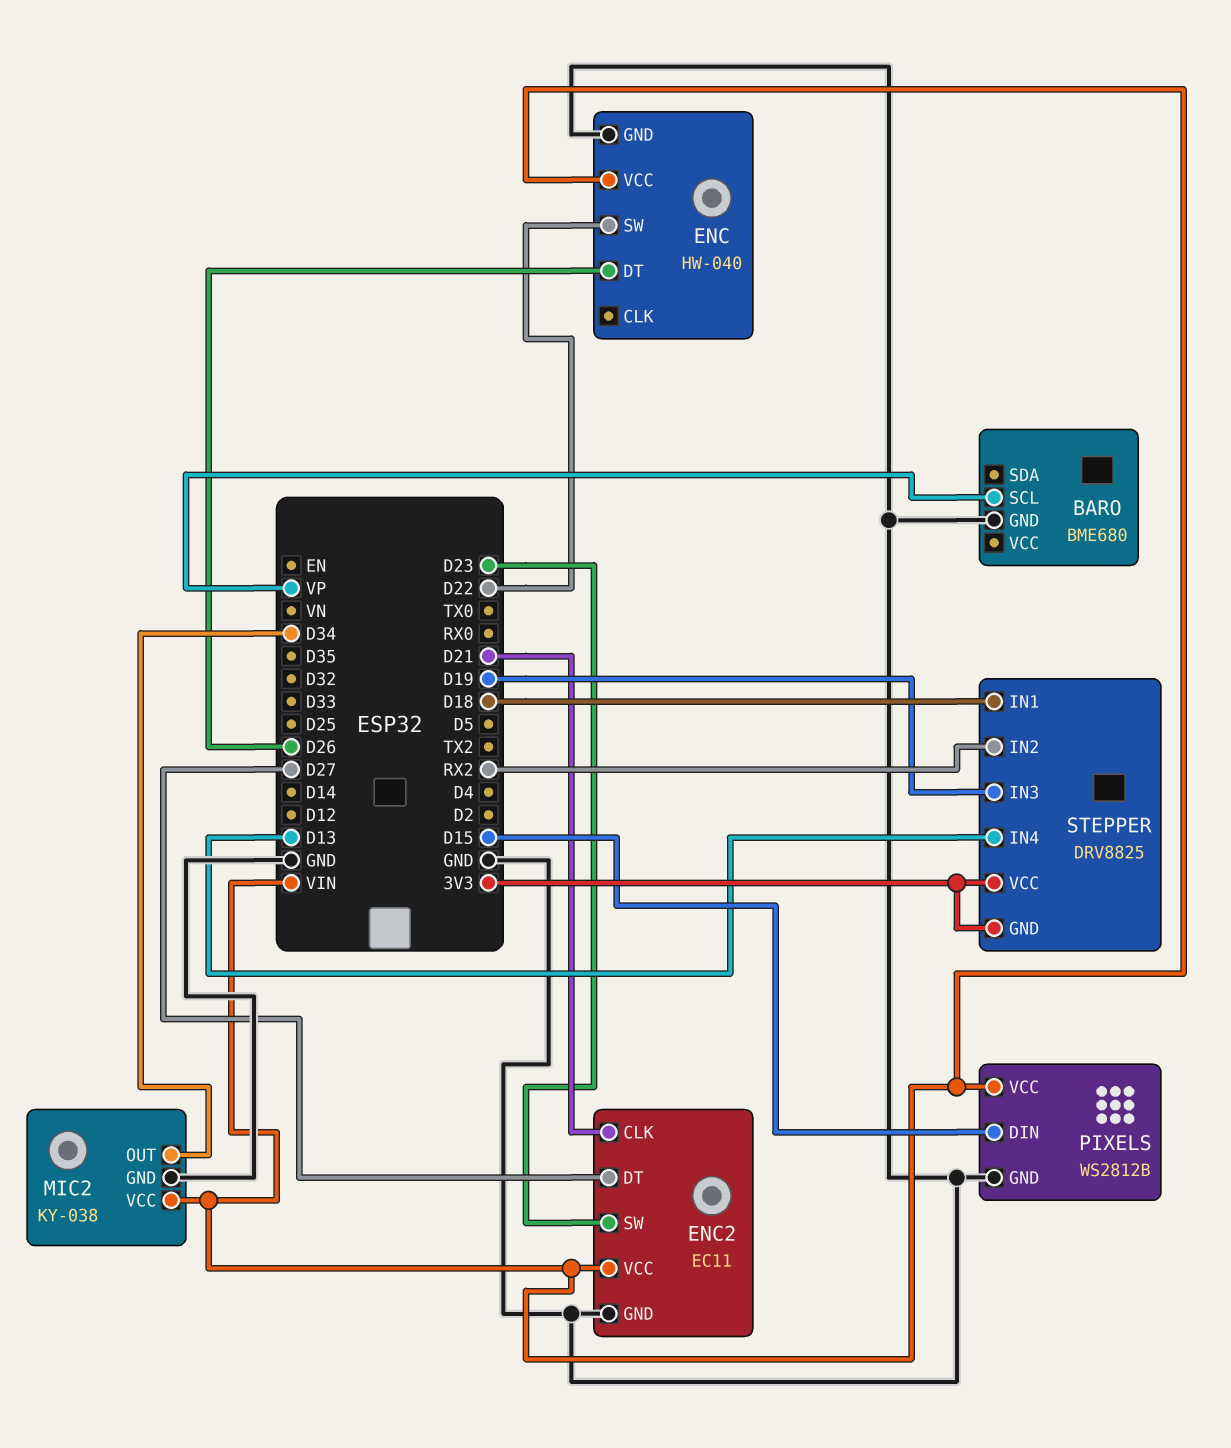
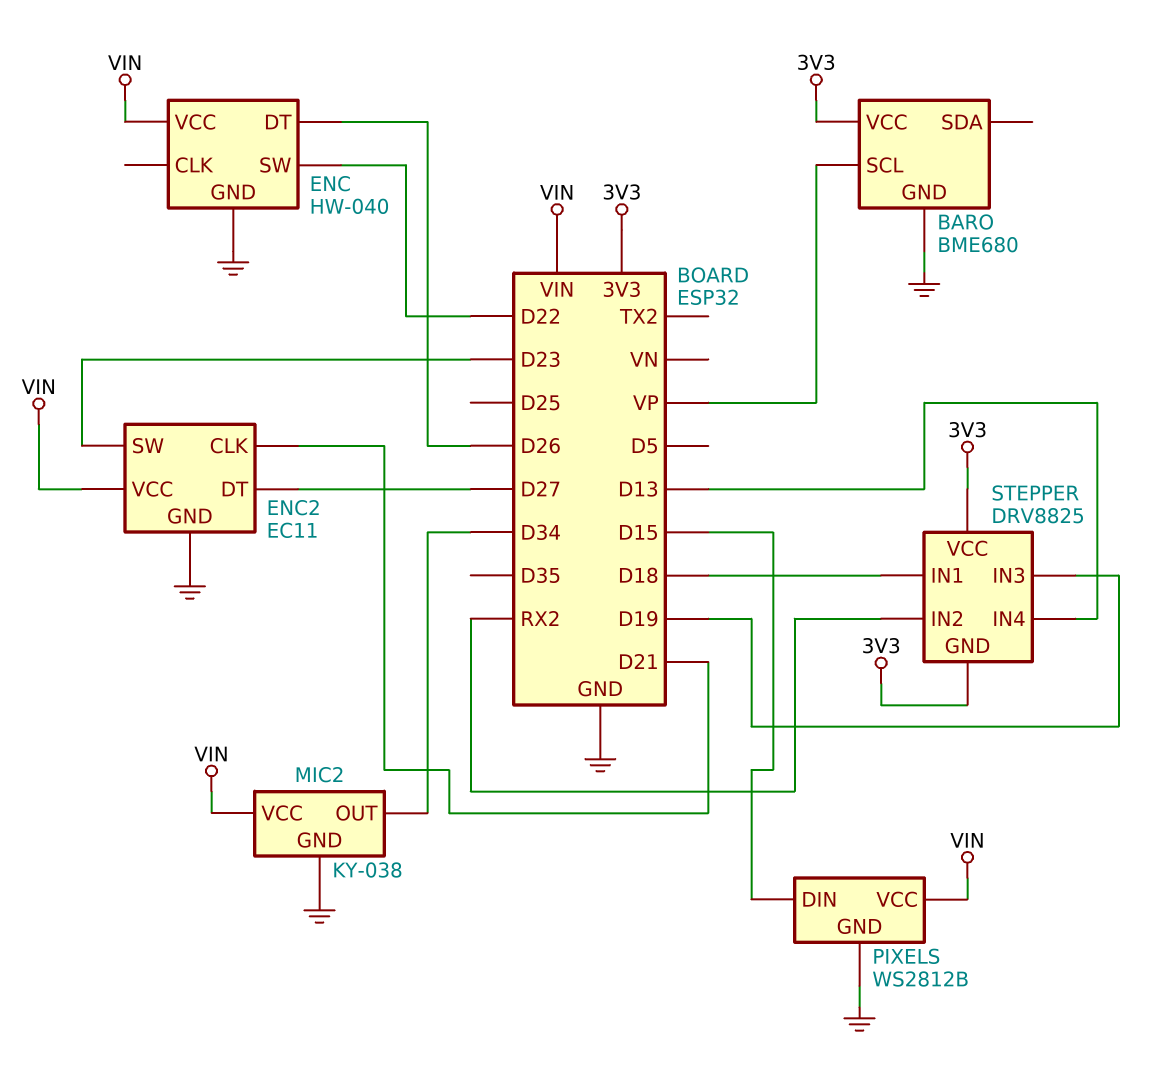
BARO pin VCC: none -> 3V3

